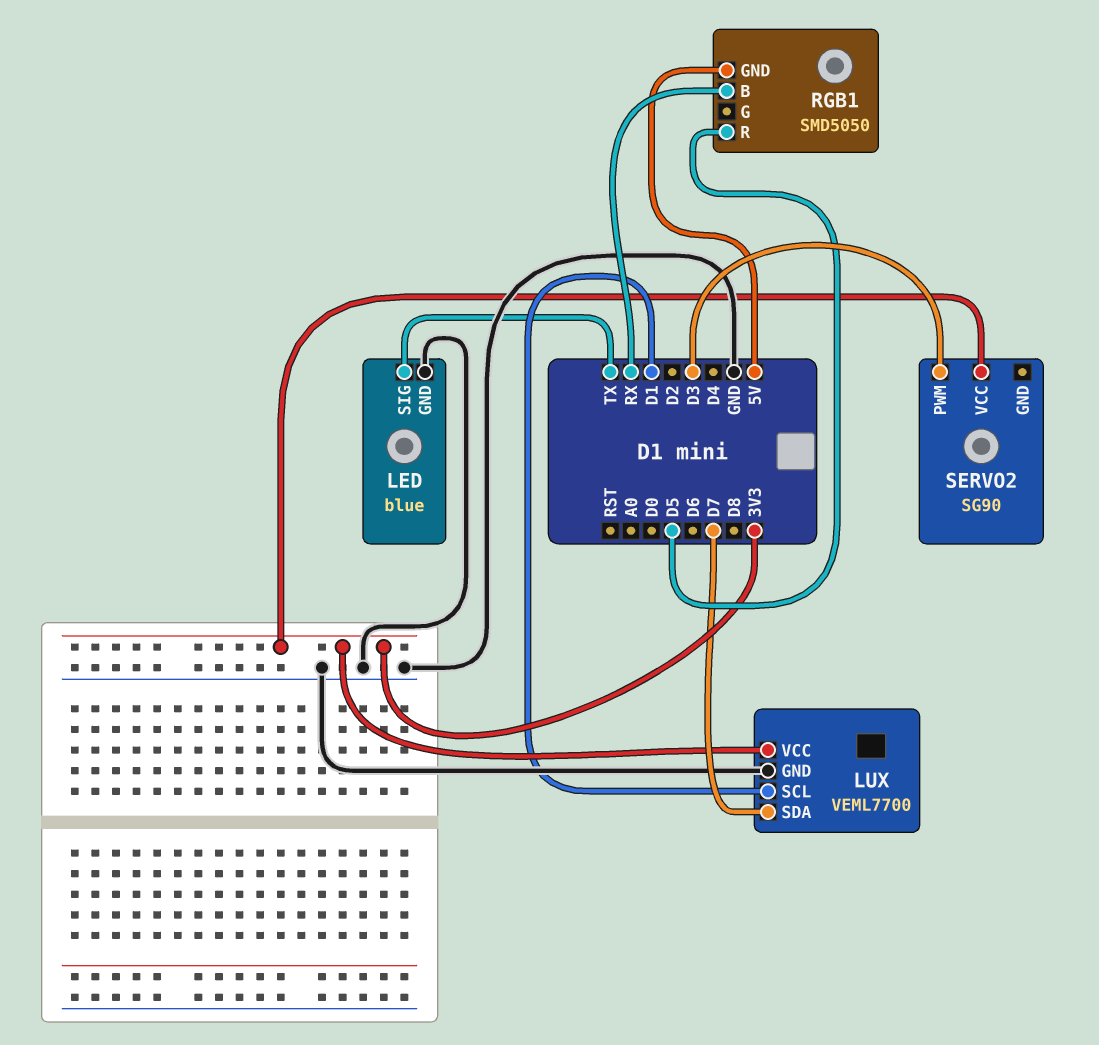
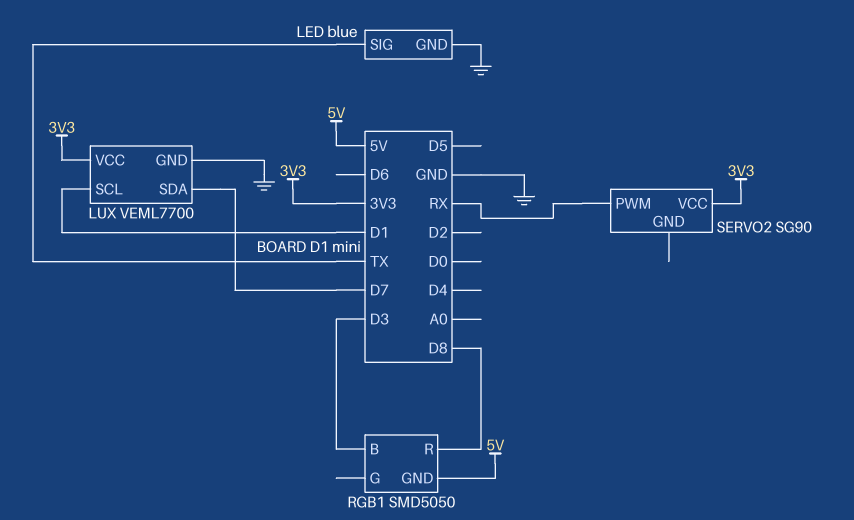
RGB1 pin B: RX -> D3
RGB1 pin R: D5 -> D8
SERVO2 pin PWM: D3 -> RX

